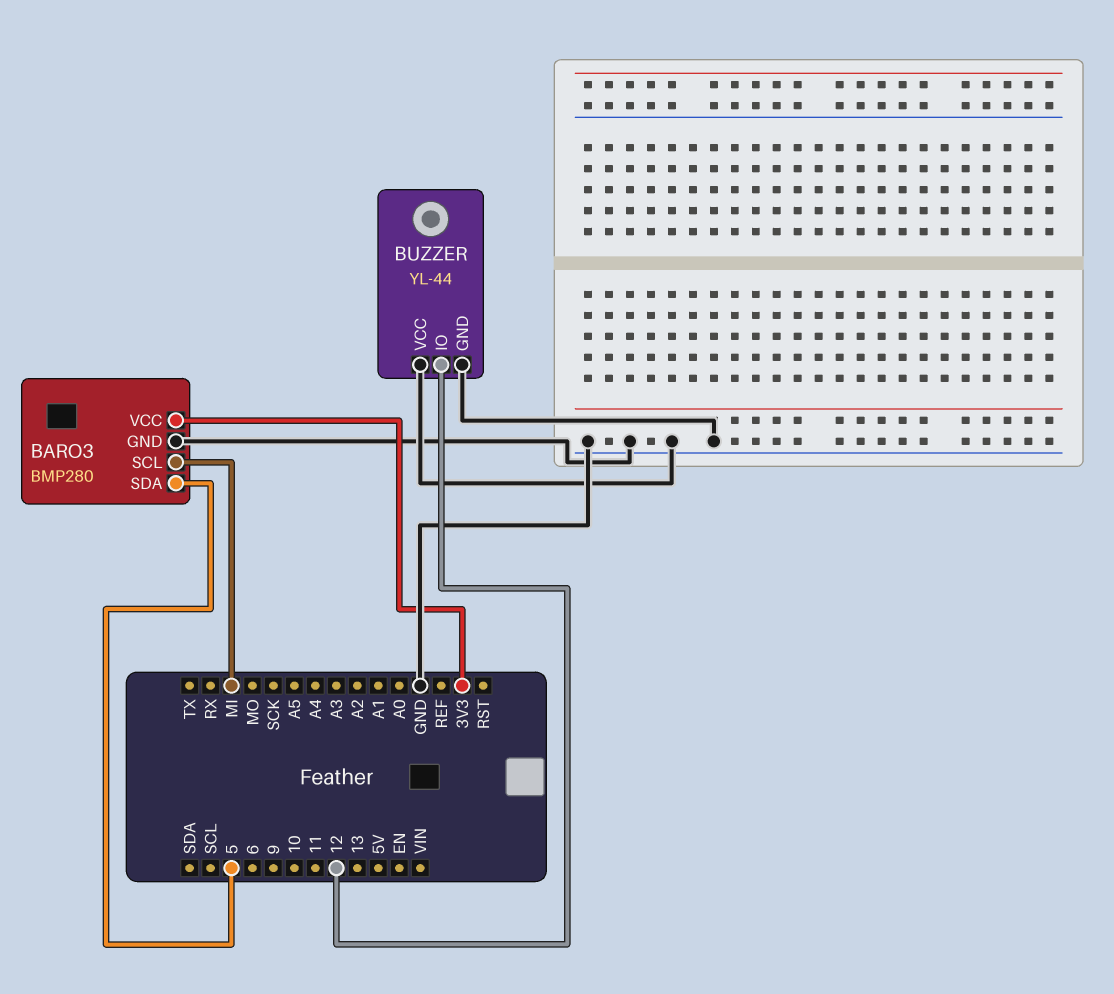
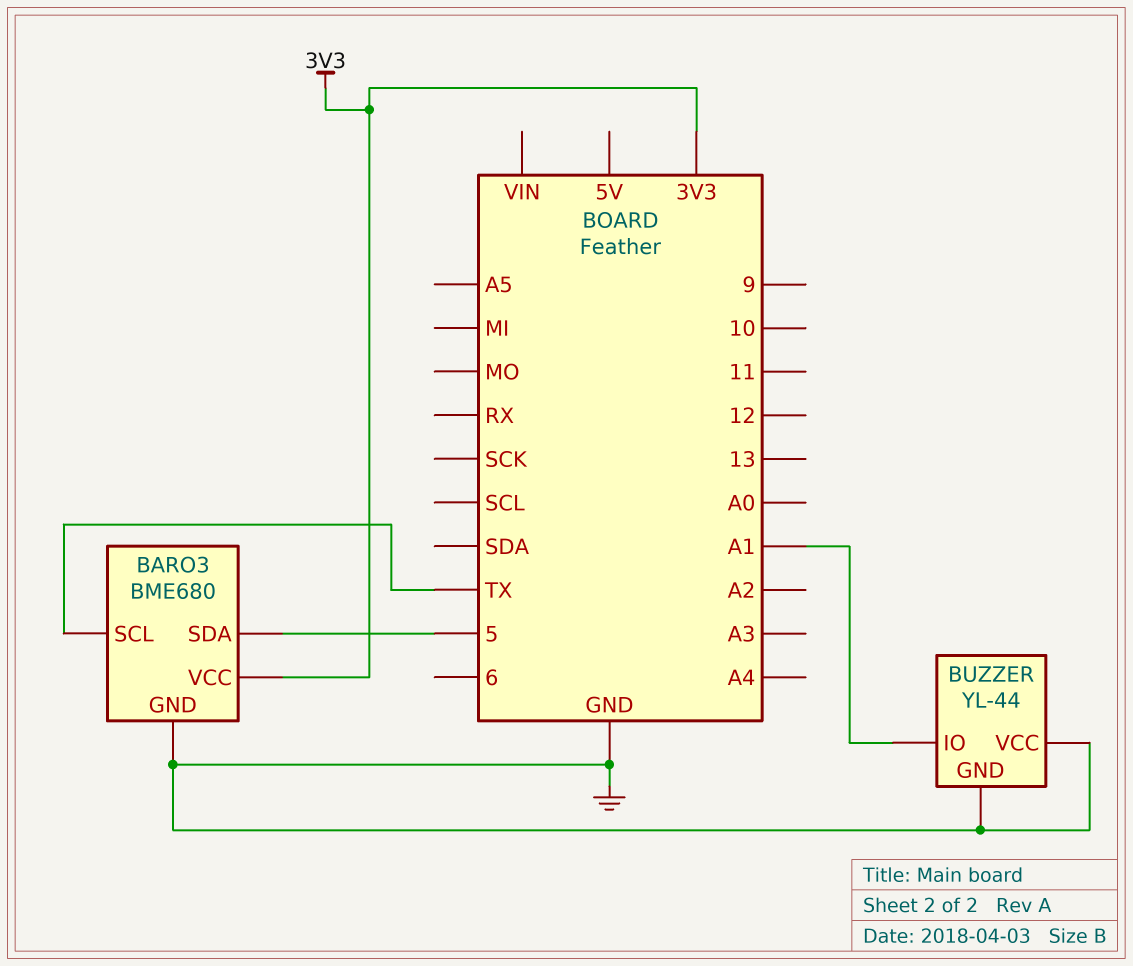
BARO3: BMP280 -> BME680
BARO3 pin SCL: MI -> TX
BUZZER pin IO: 12 -> A1

